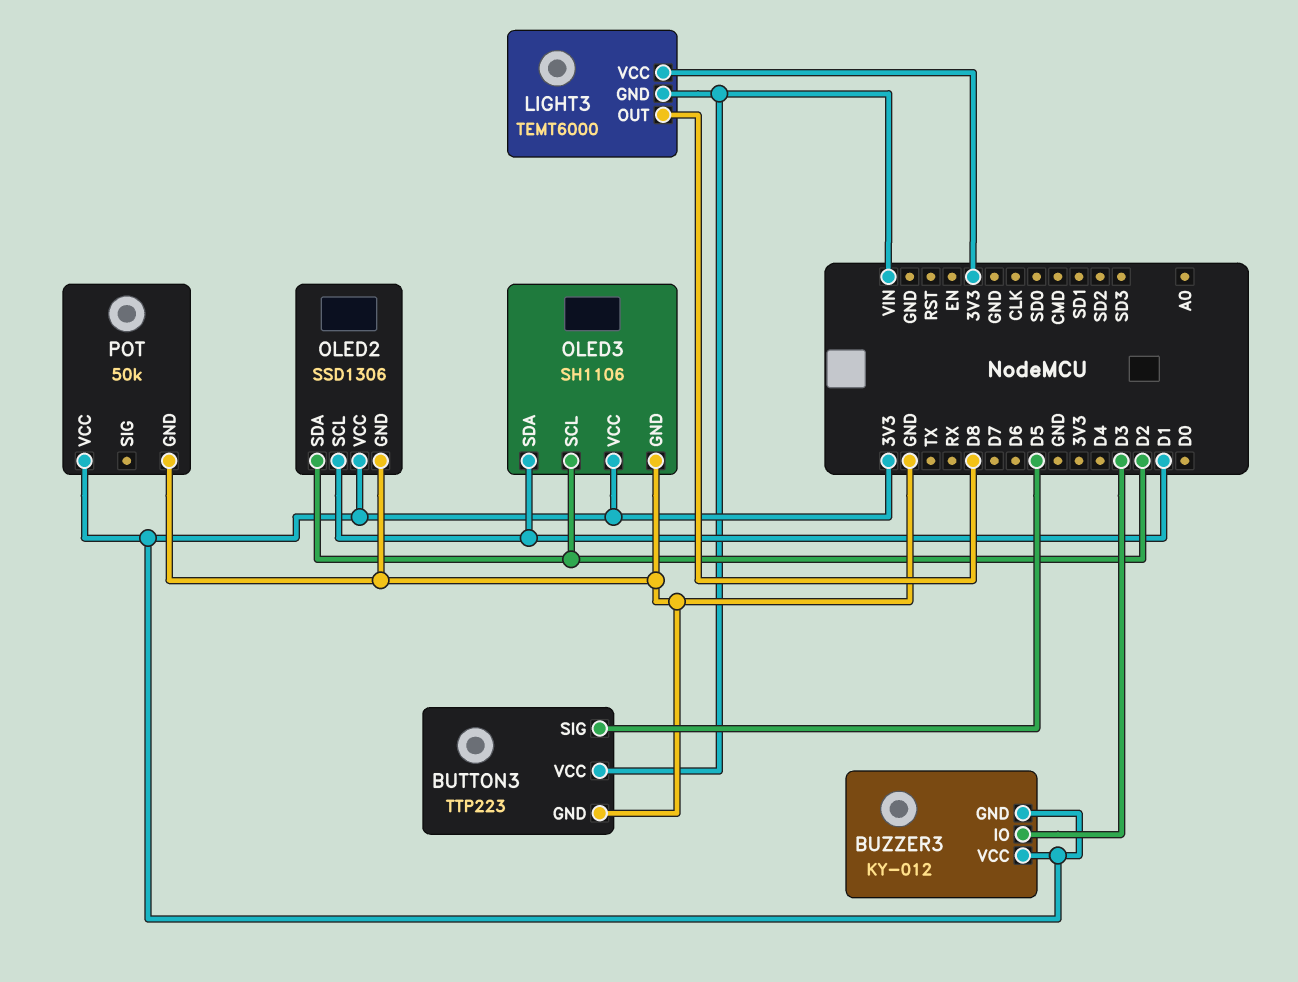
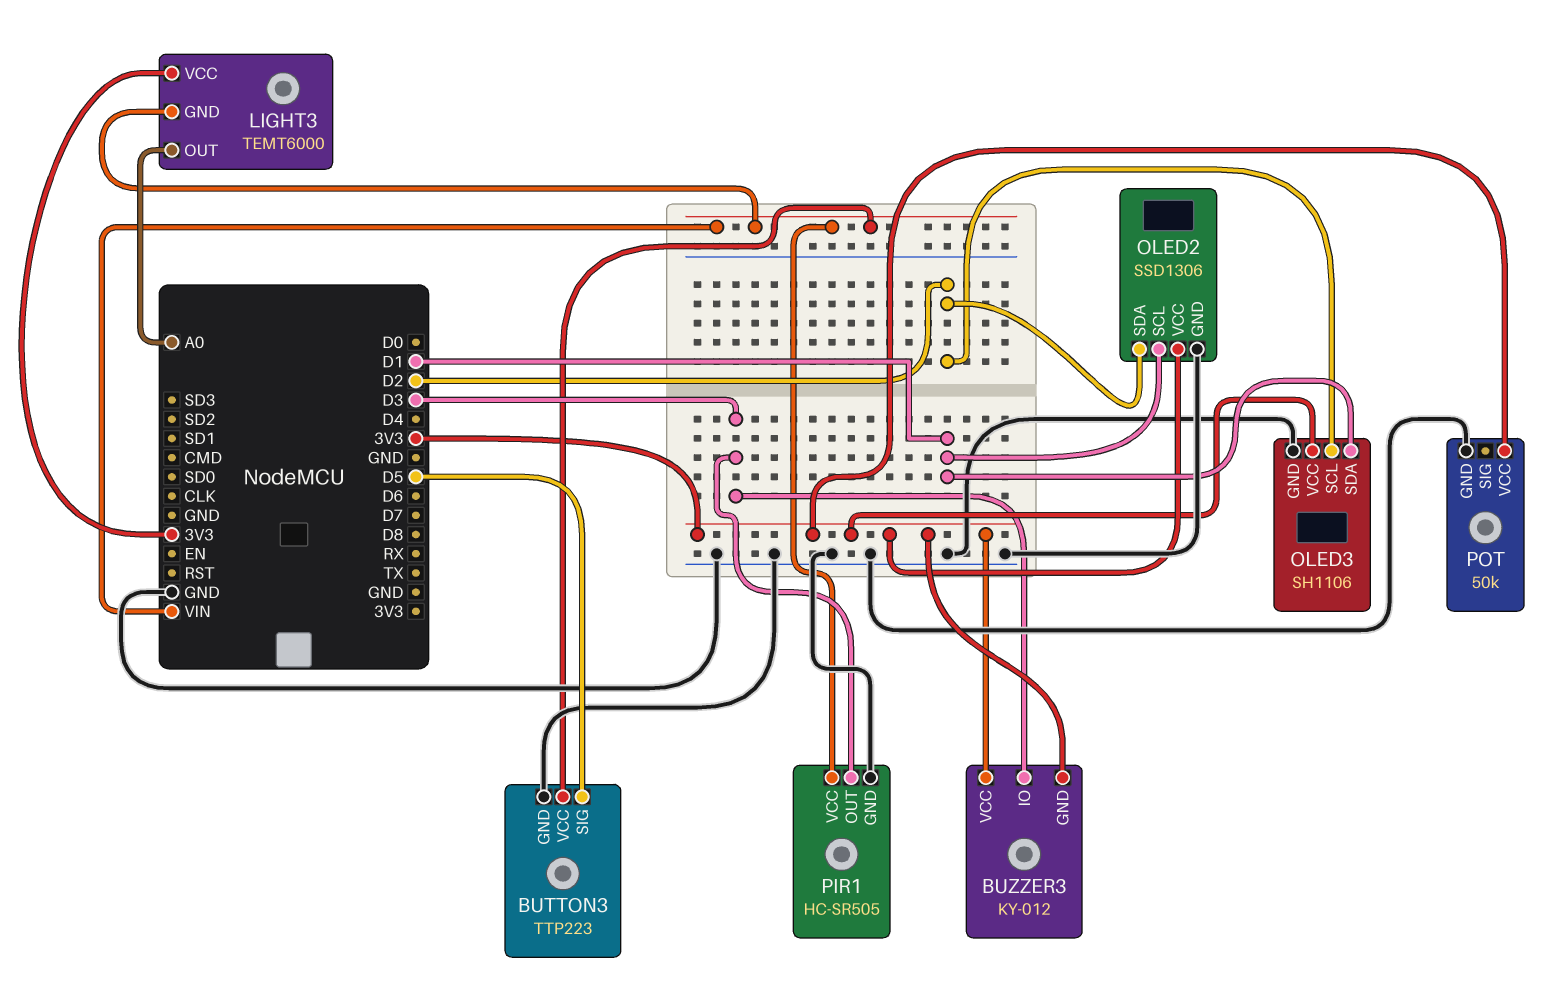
LIGHT3 pin OUT: D8 -> A0
PIR1: none -> HC-SR505
PIR1 pin GND: none -> GND
PIR1 pin OUT: none -> D3
PIR1 pin VCC: none -> VIN

